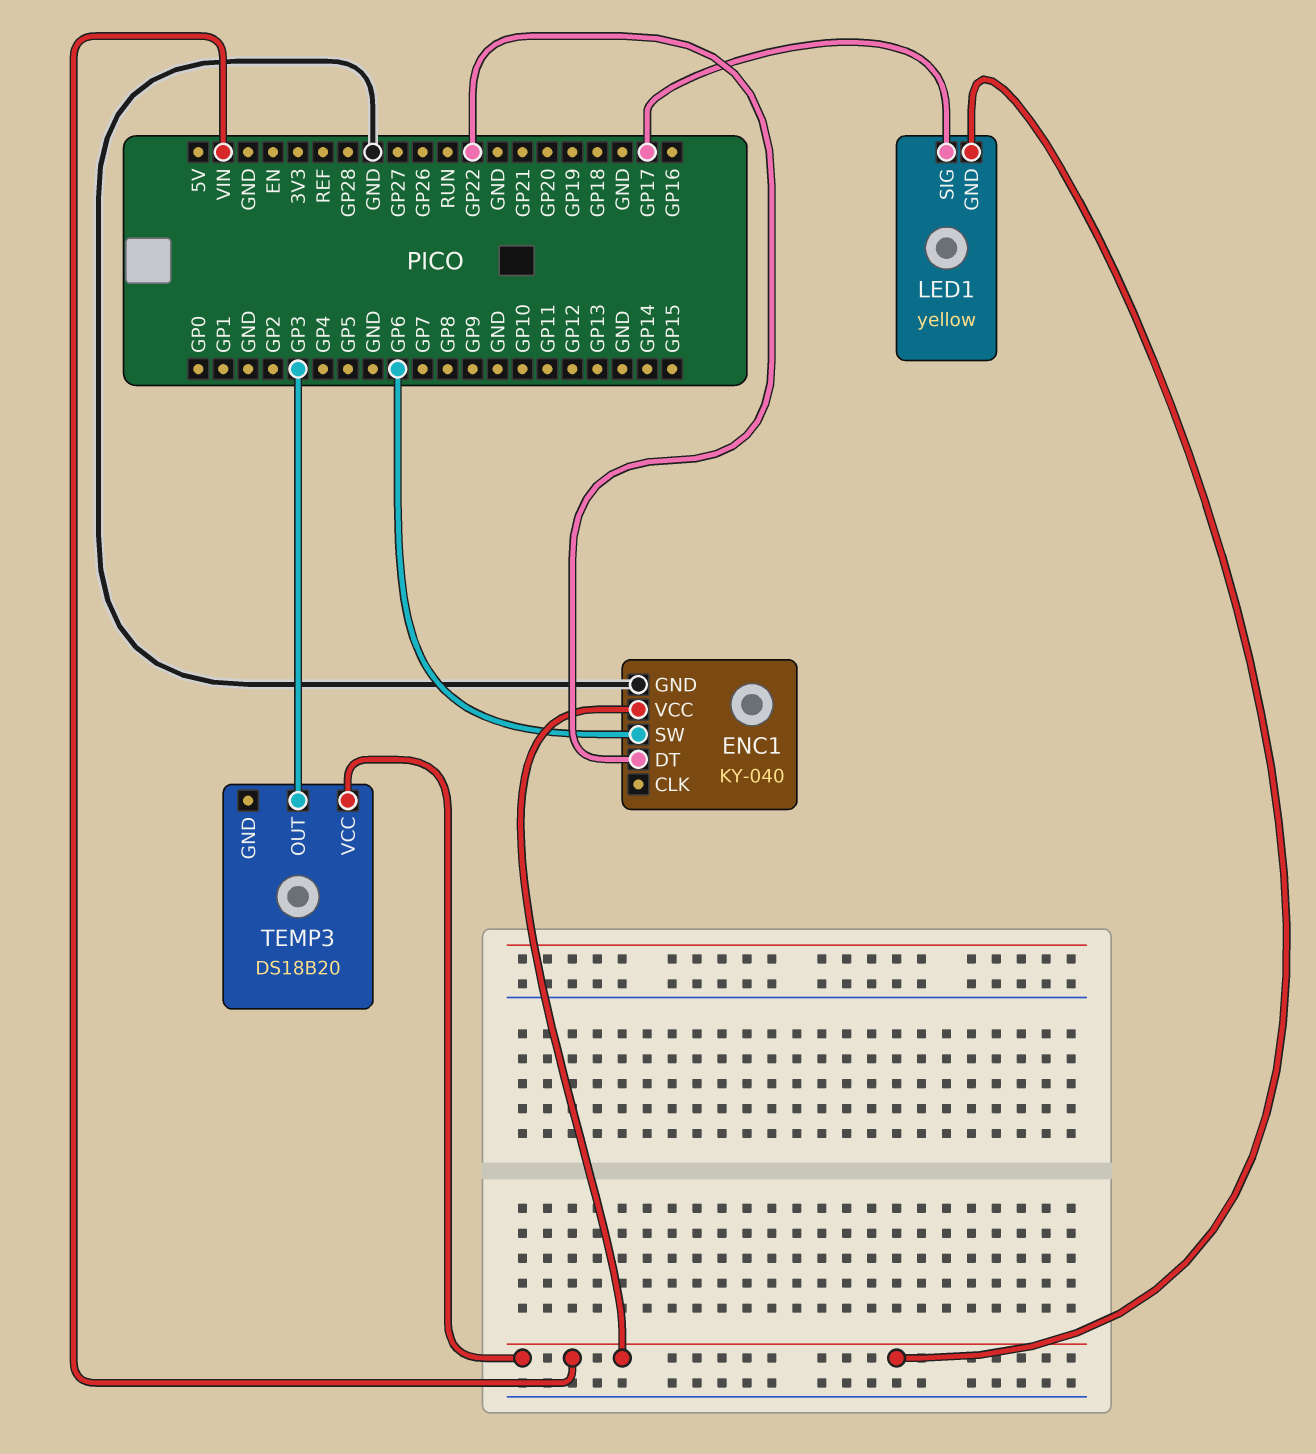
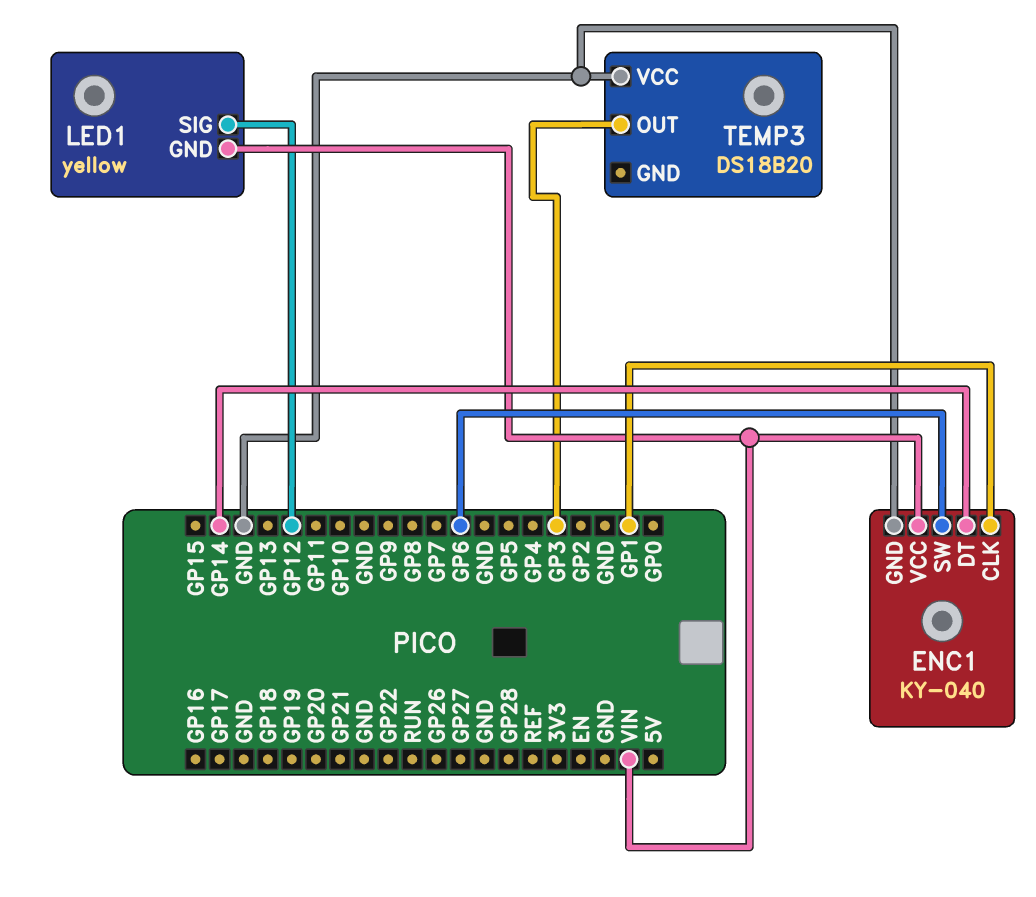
ENC1 pin CLK: none -> GP1
ENC1 pin DT: GP22 -> GP14
LED1 pin SIG: GP17 -> GP12
TEMP3 pin VCC: VIN -> GND

